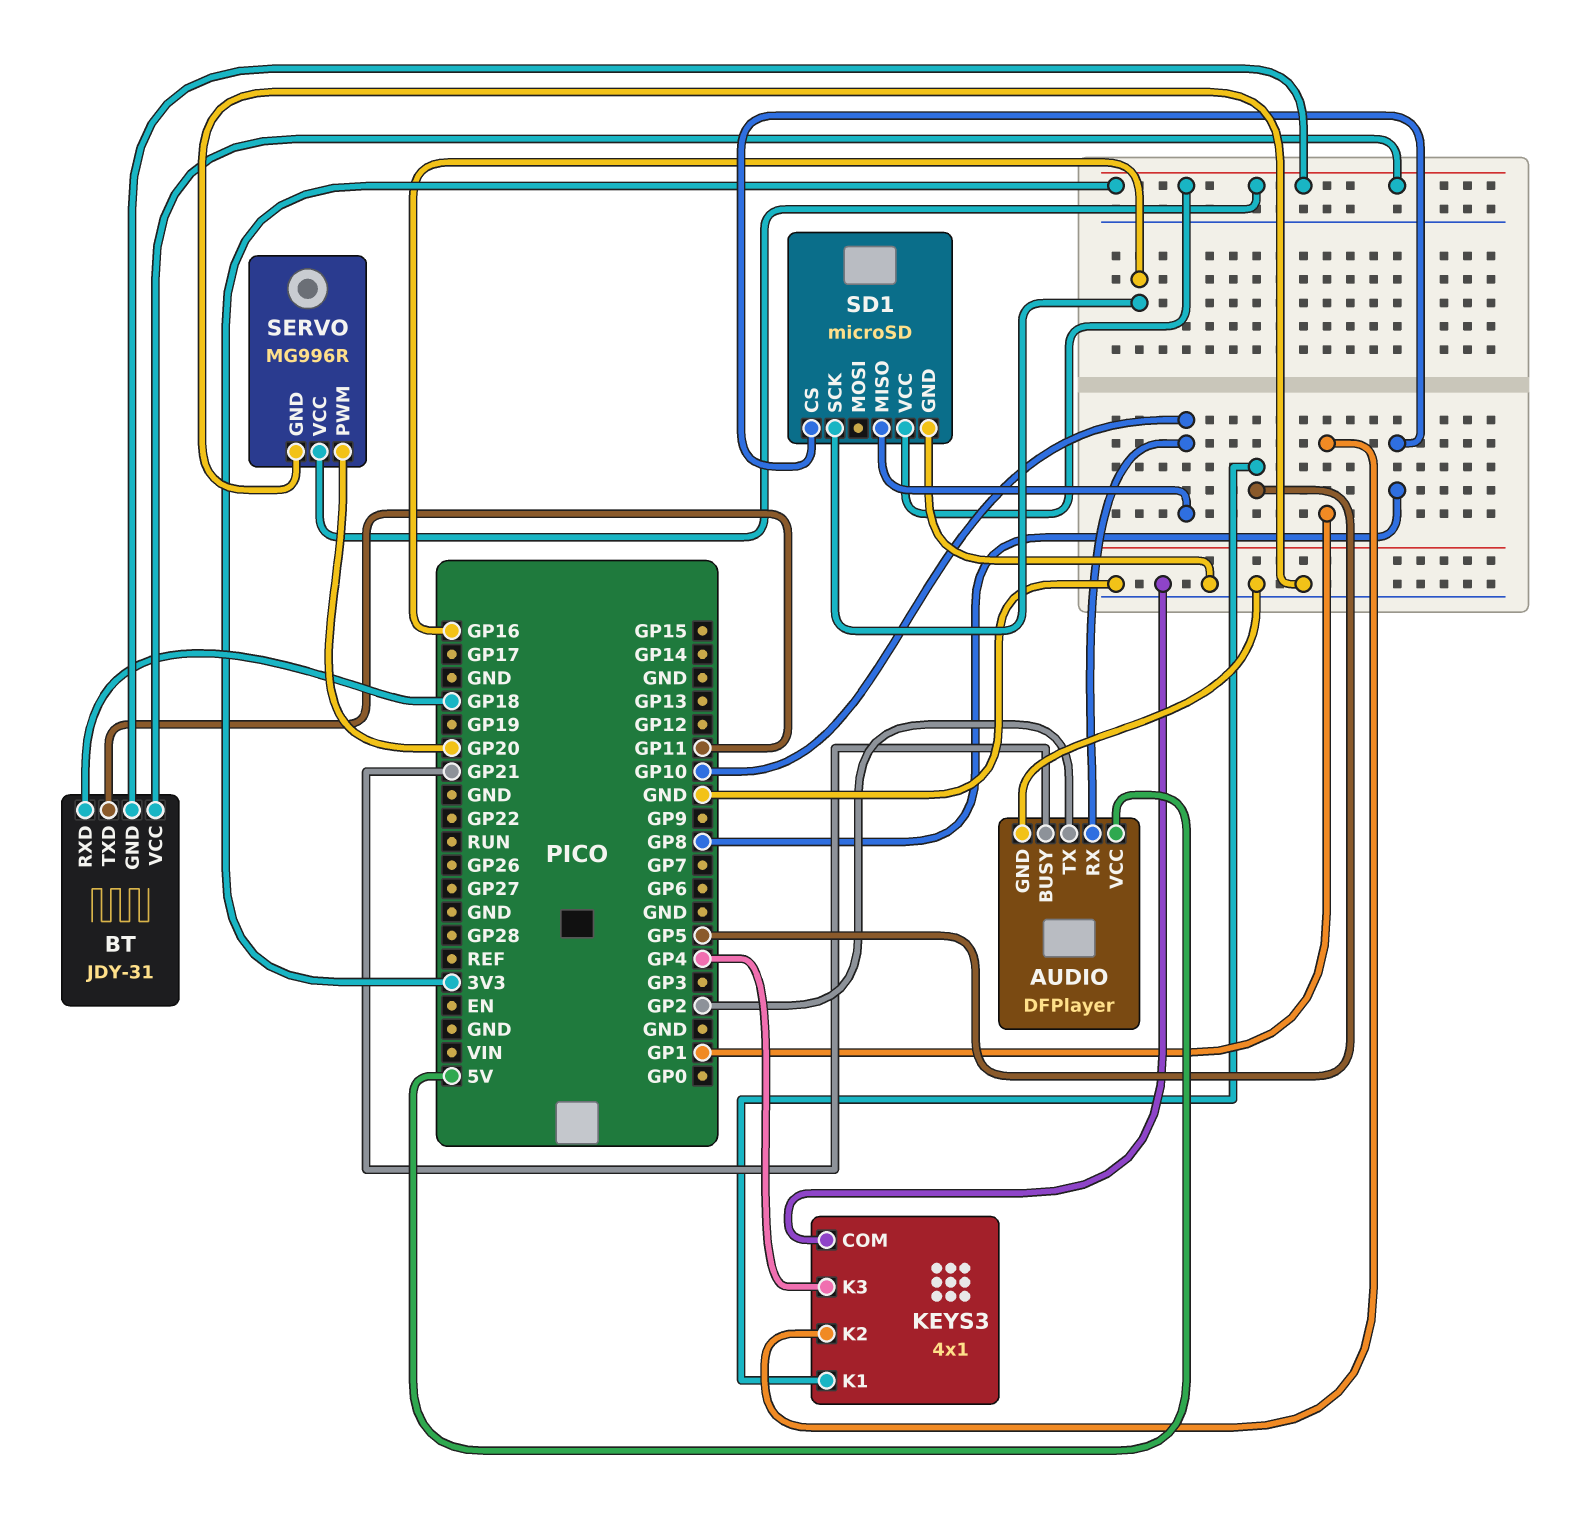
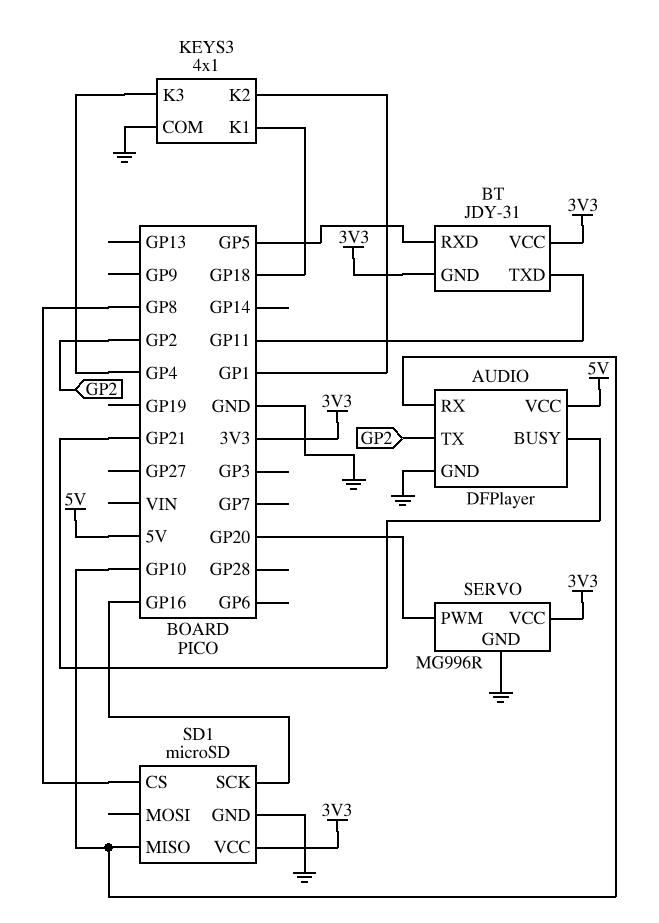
BT pin RXD: GP18 -> GP5
KEYS3 pin K1: GP5 -> GP18

